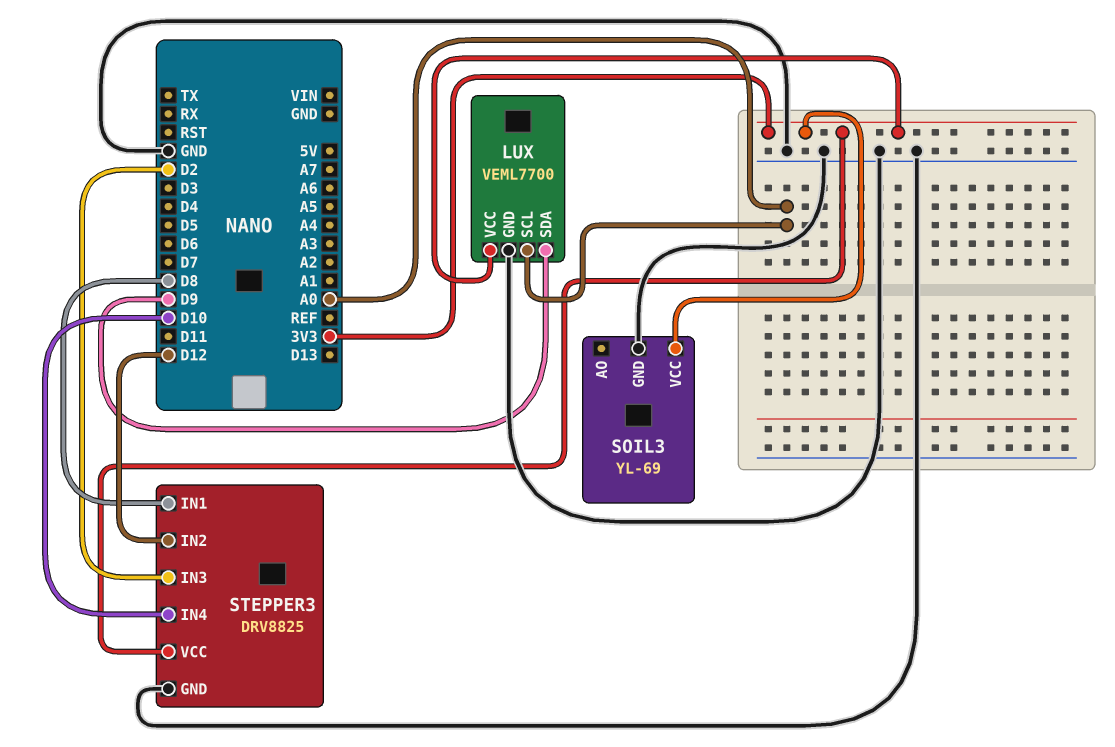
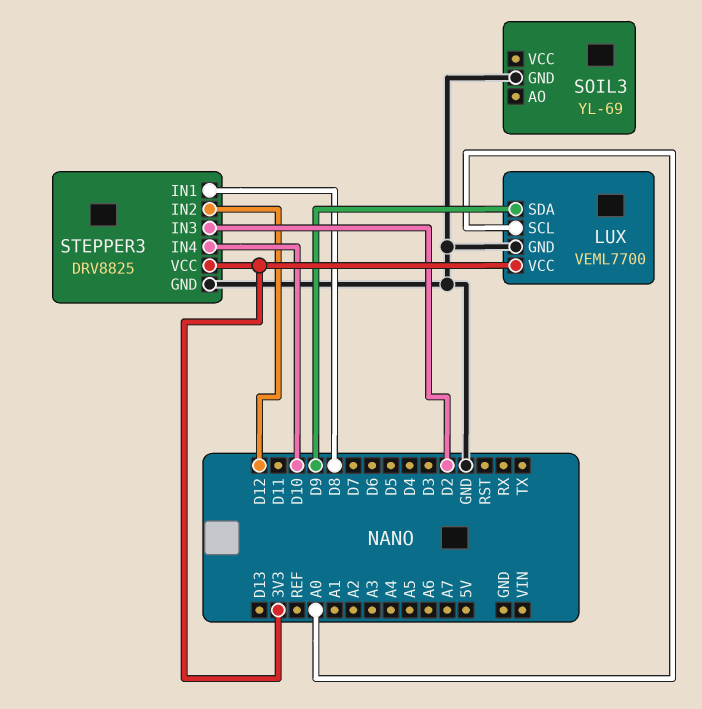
SOIL3 pin VCC: 3V3 -> none

